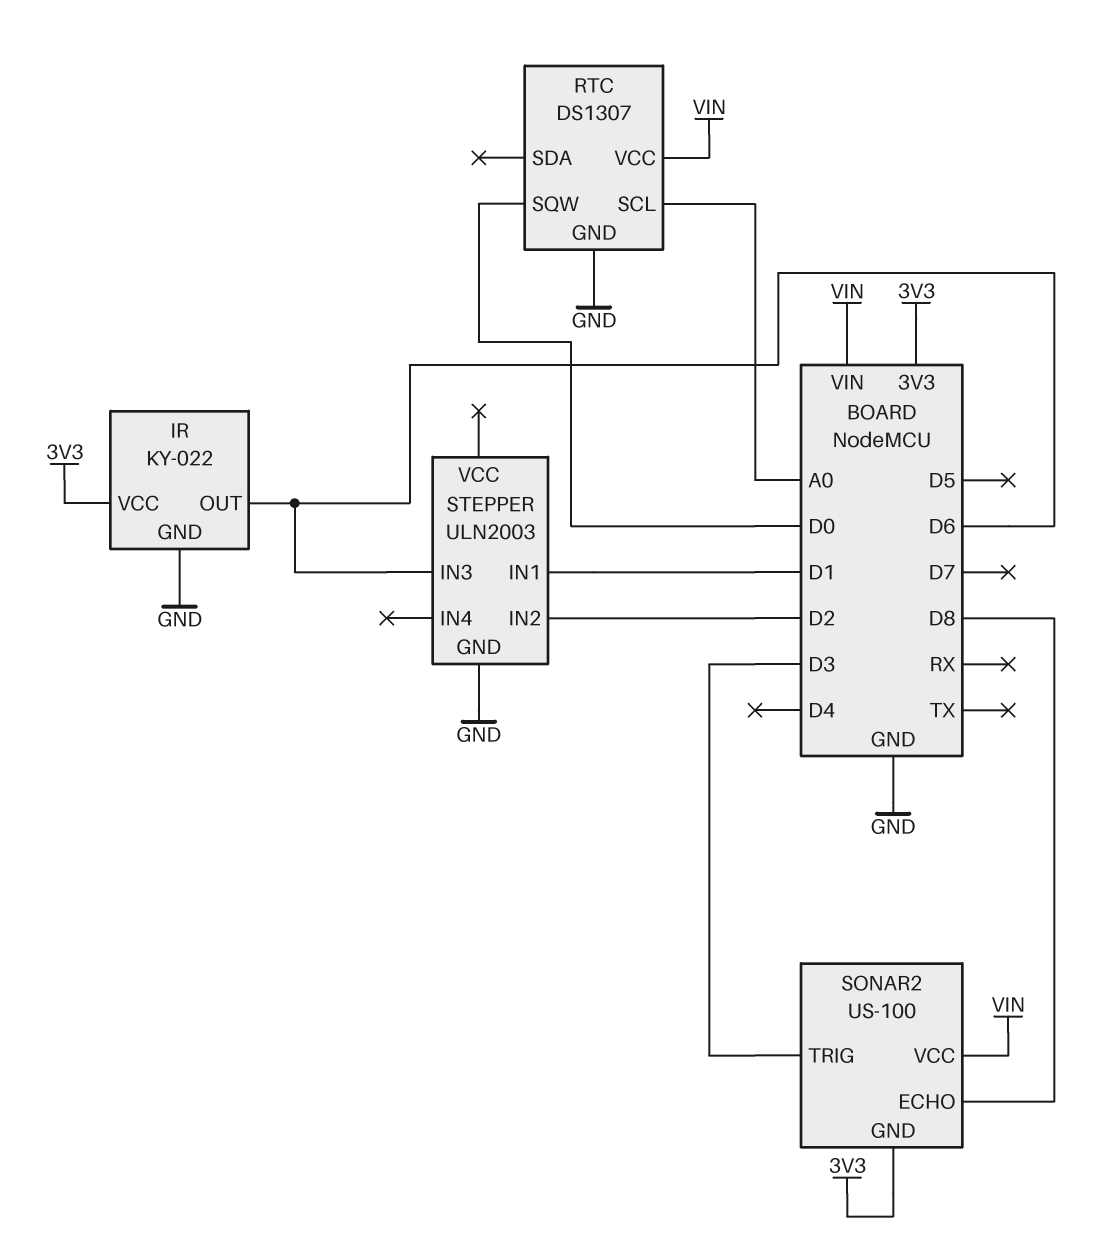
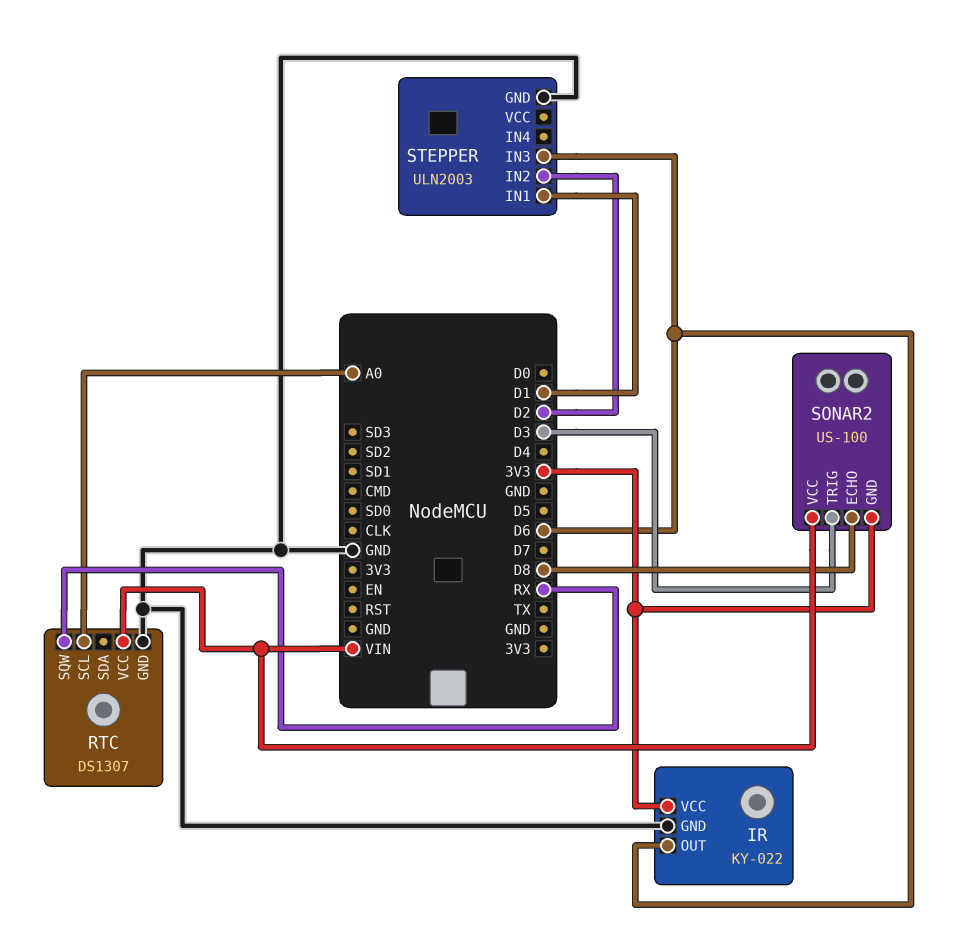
RTC pin SQW: D0 -> RX

